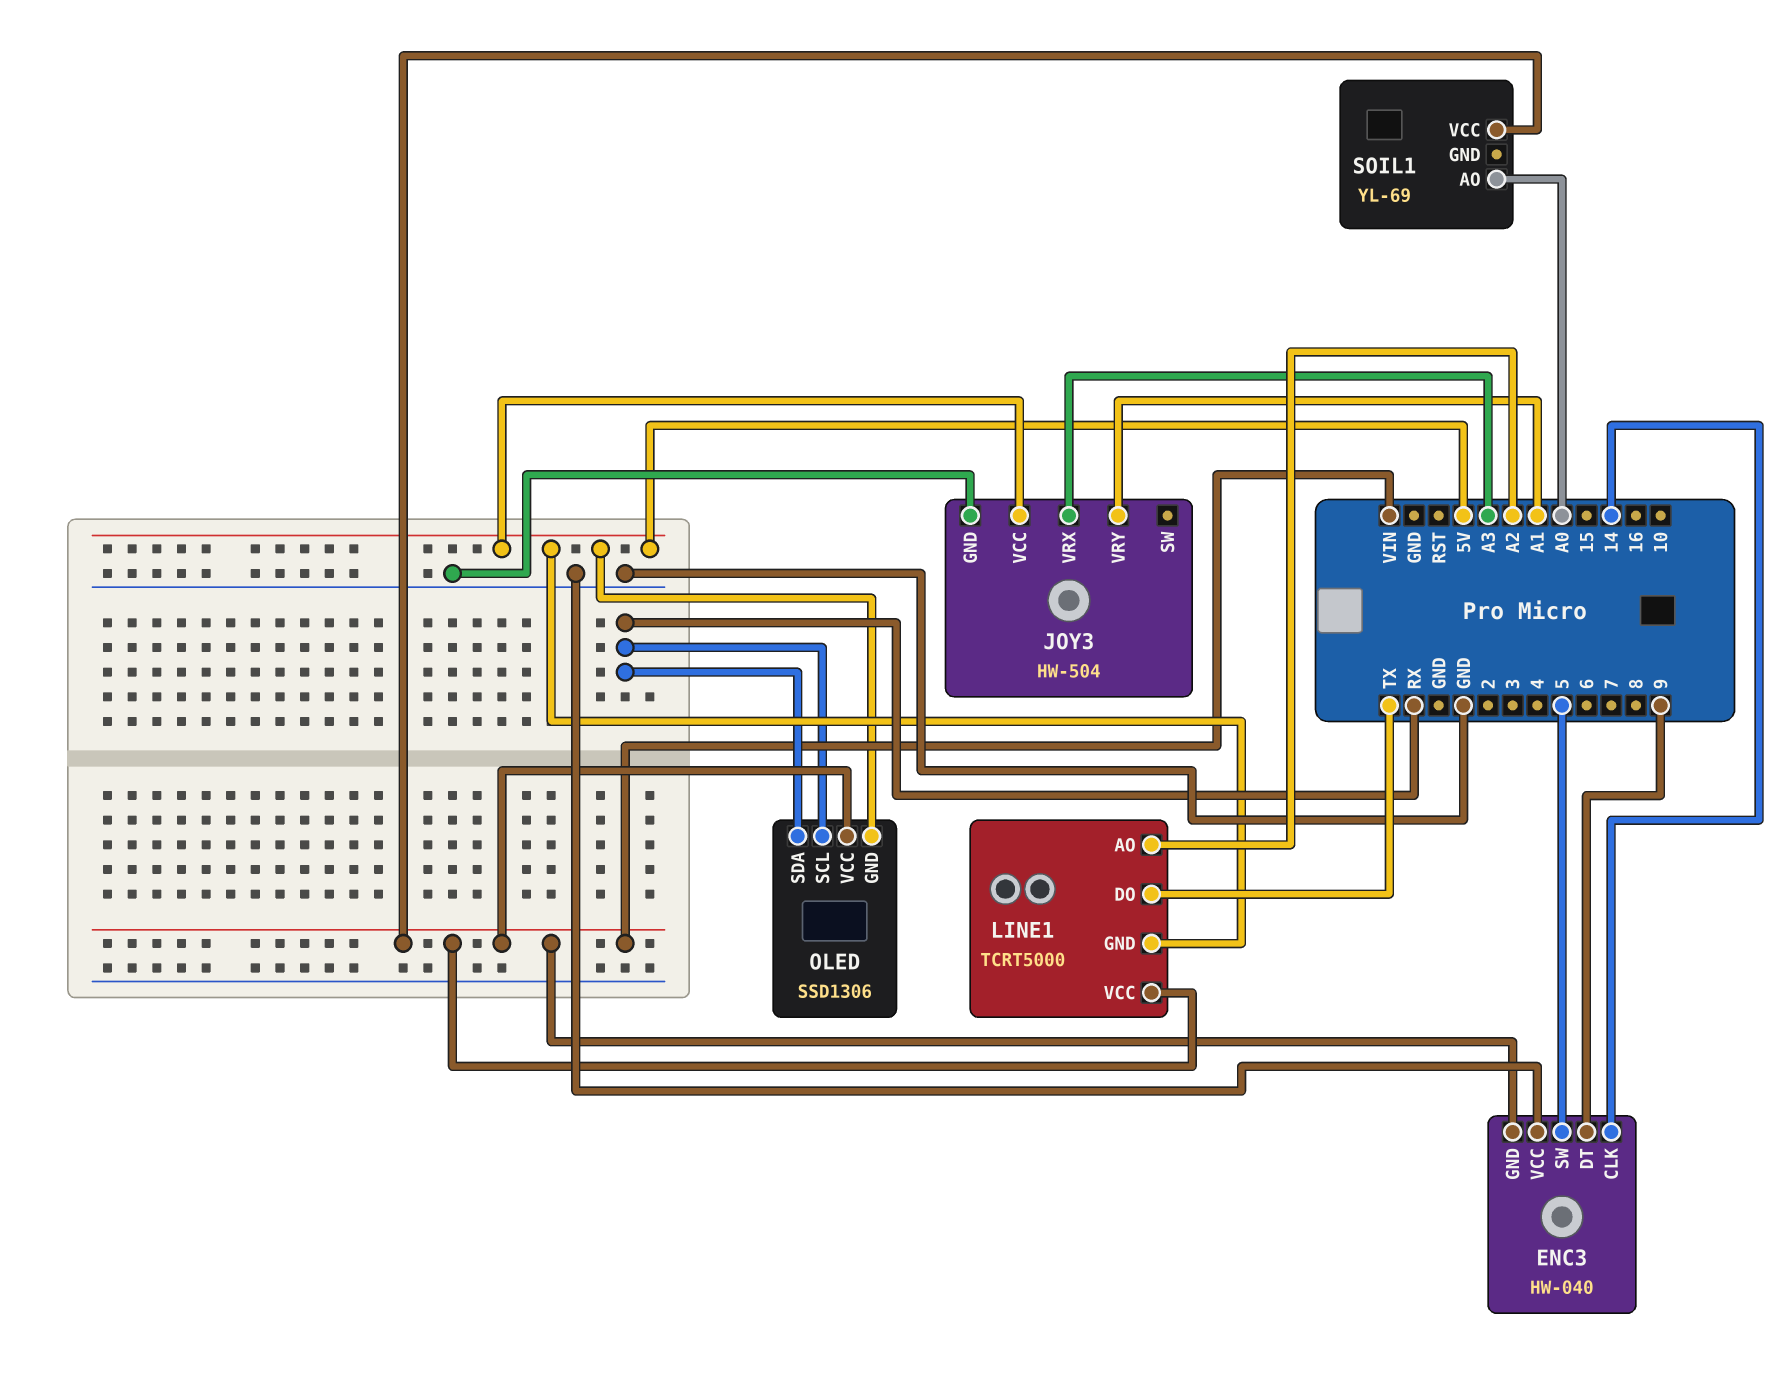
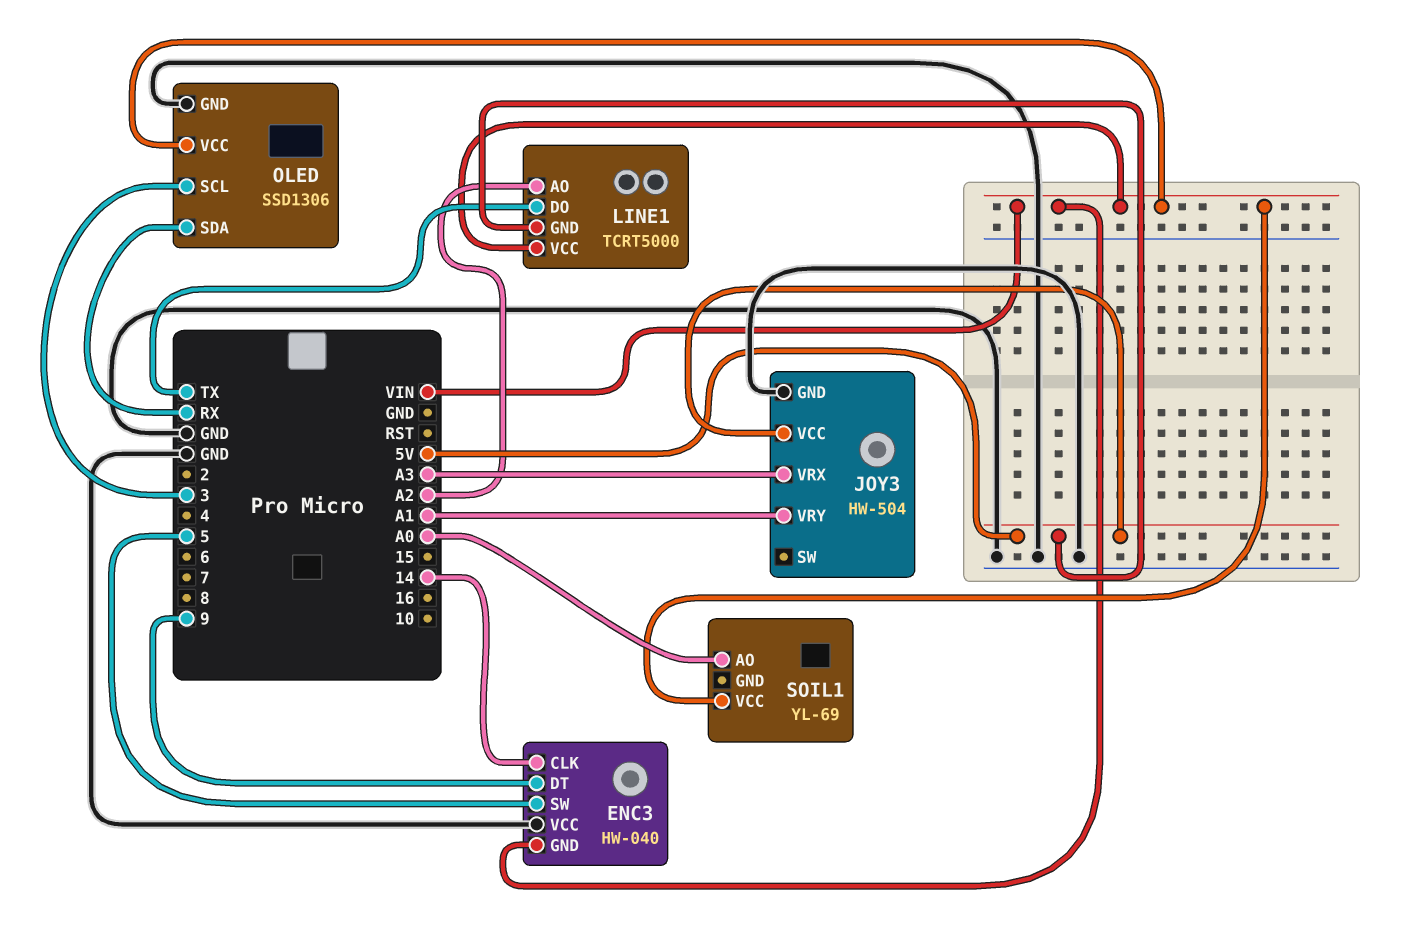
OLED pin GND: 5V -> GND
OLED pin SCL: RX -> 3

